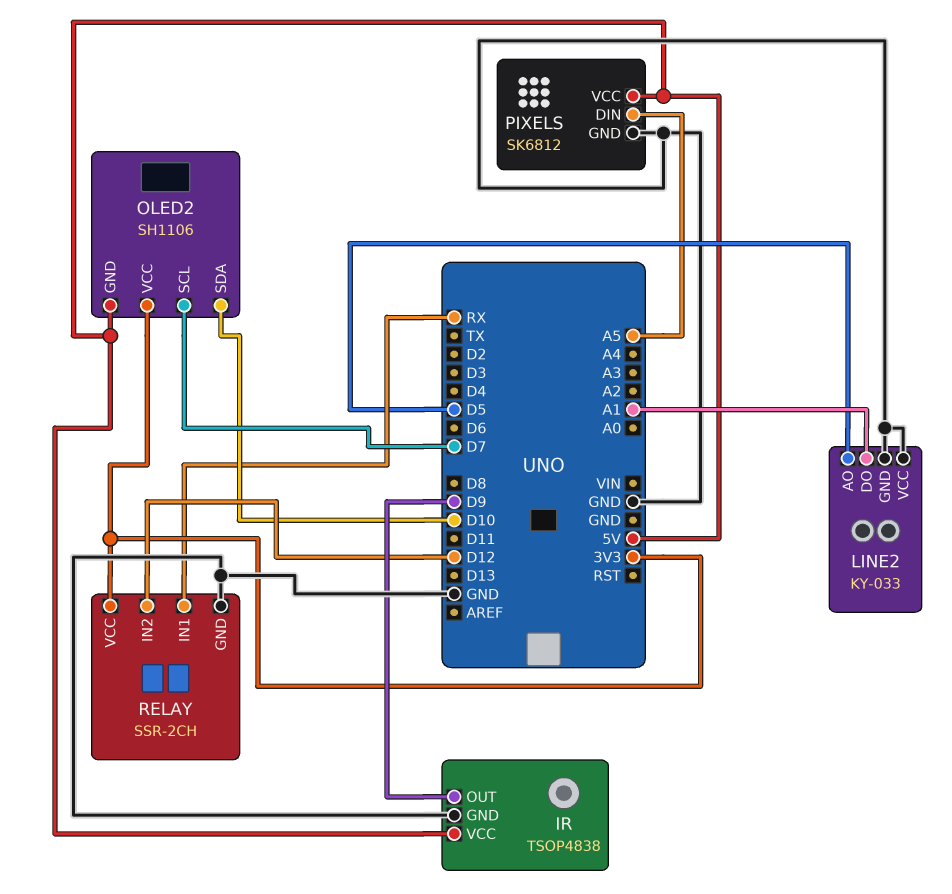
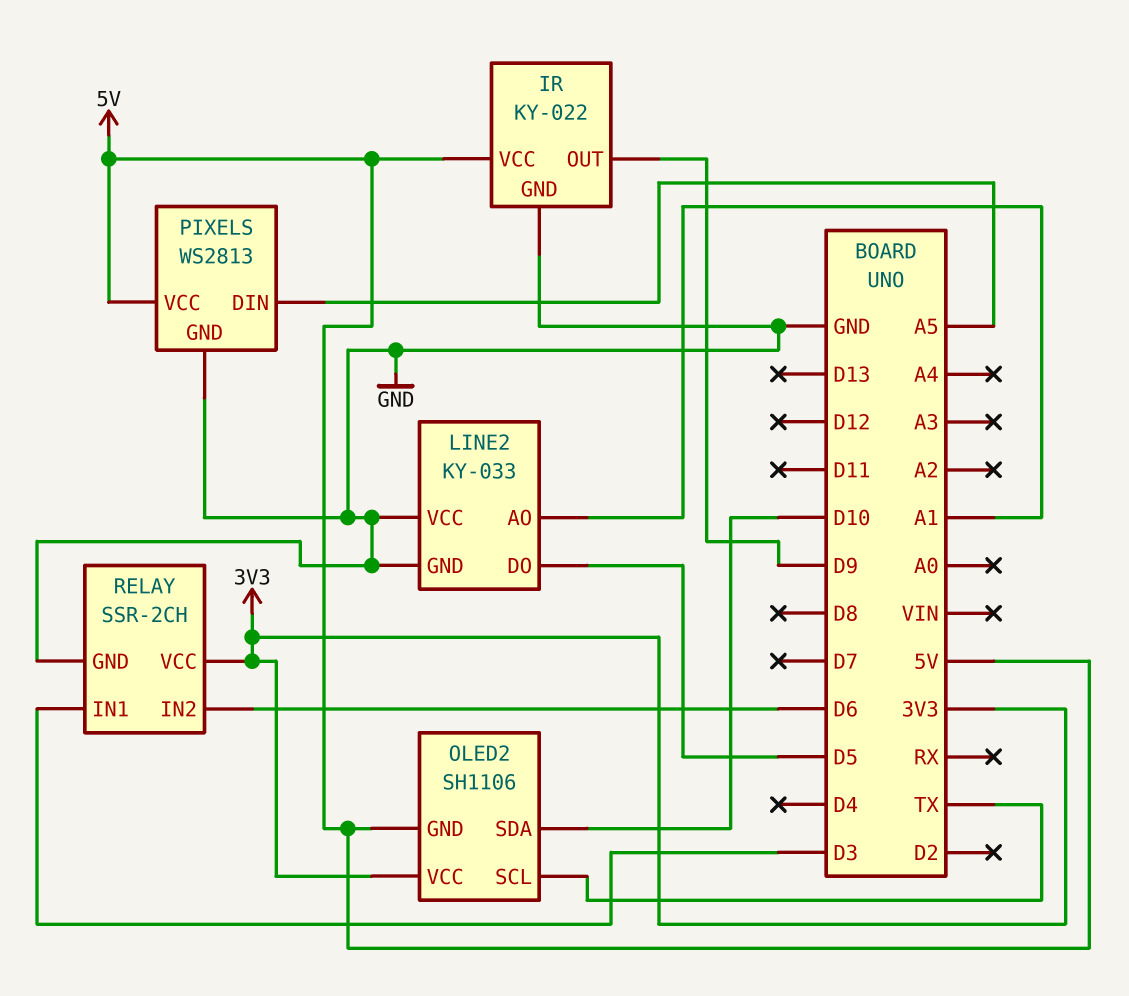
IR: TSOP4838 -> KY-022
LINE2 pin AO: D5 -> A1
LINE2 pin DO: A1 -> D5
OLED2 pin SCL: D7 -> TX
PIXELS: SK6812 -> WS2813
RELAY pin IN1: RX -> D3
RELAY pin IN2: D12 -> D6

